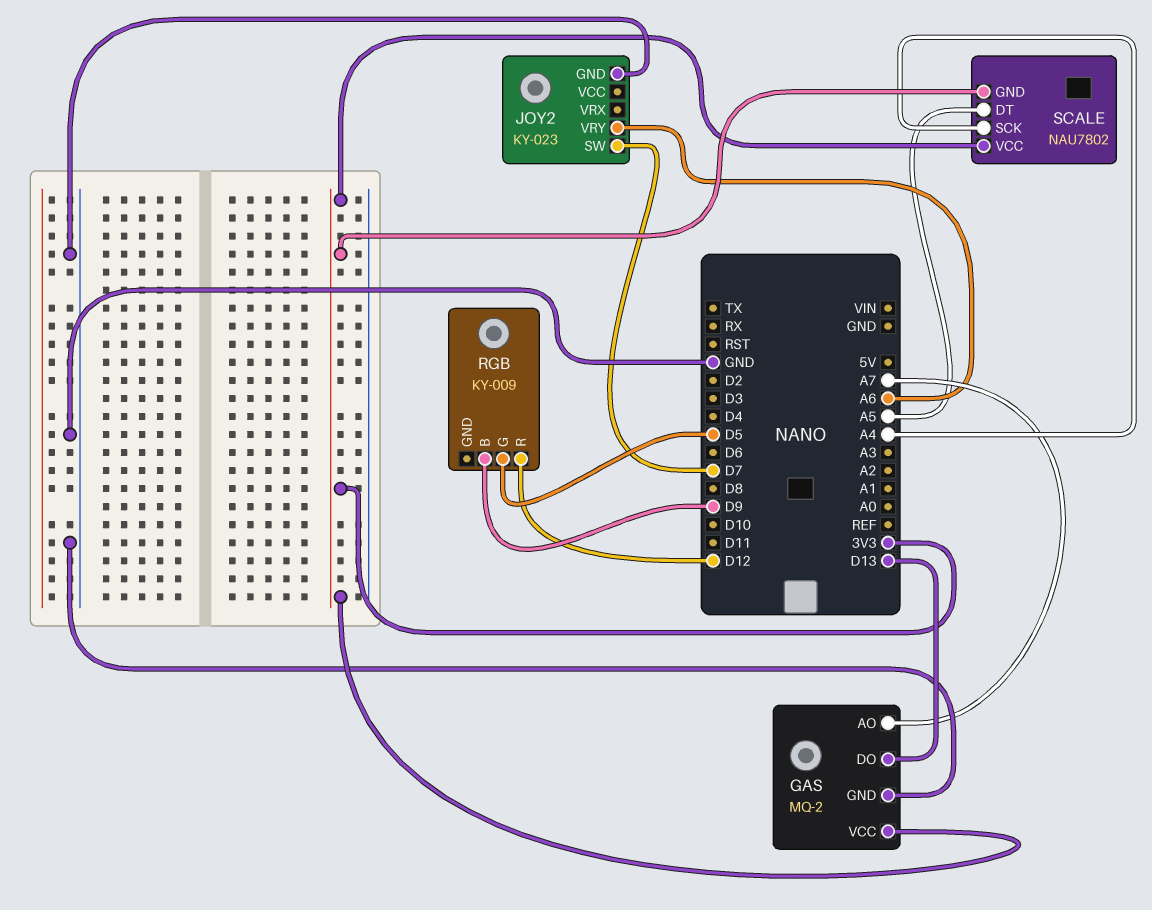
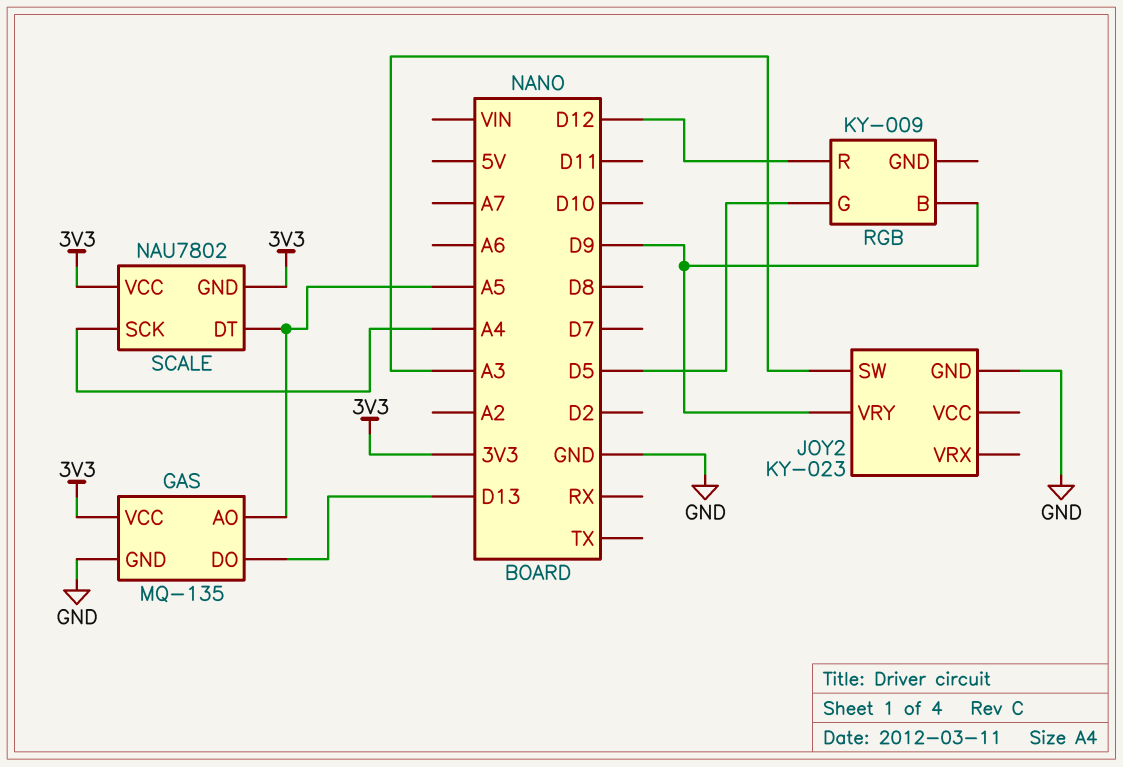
GAS: MQ-2 -> MQ-135
GAS pin AO: A7 -> A5
JOY2 pin SW: D7 -> A3
JOY2 pin VRY: A6 -> D9

